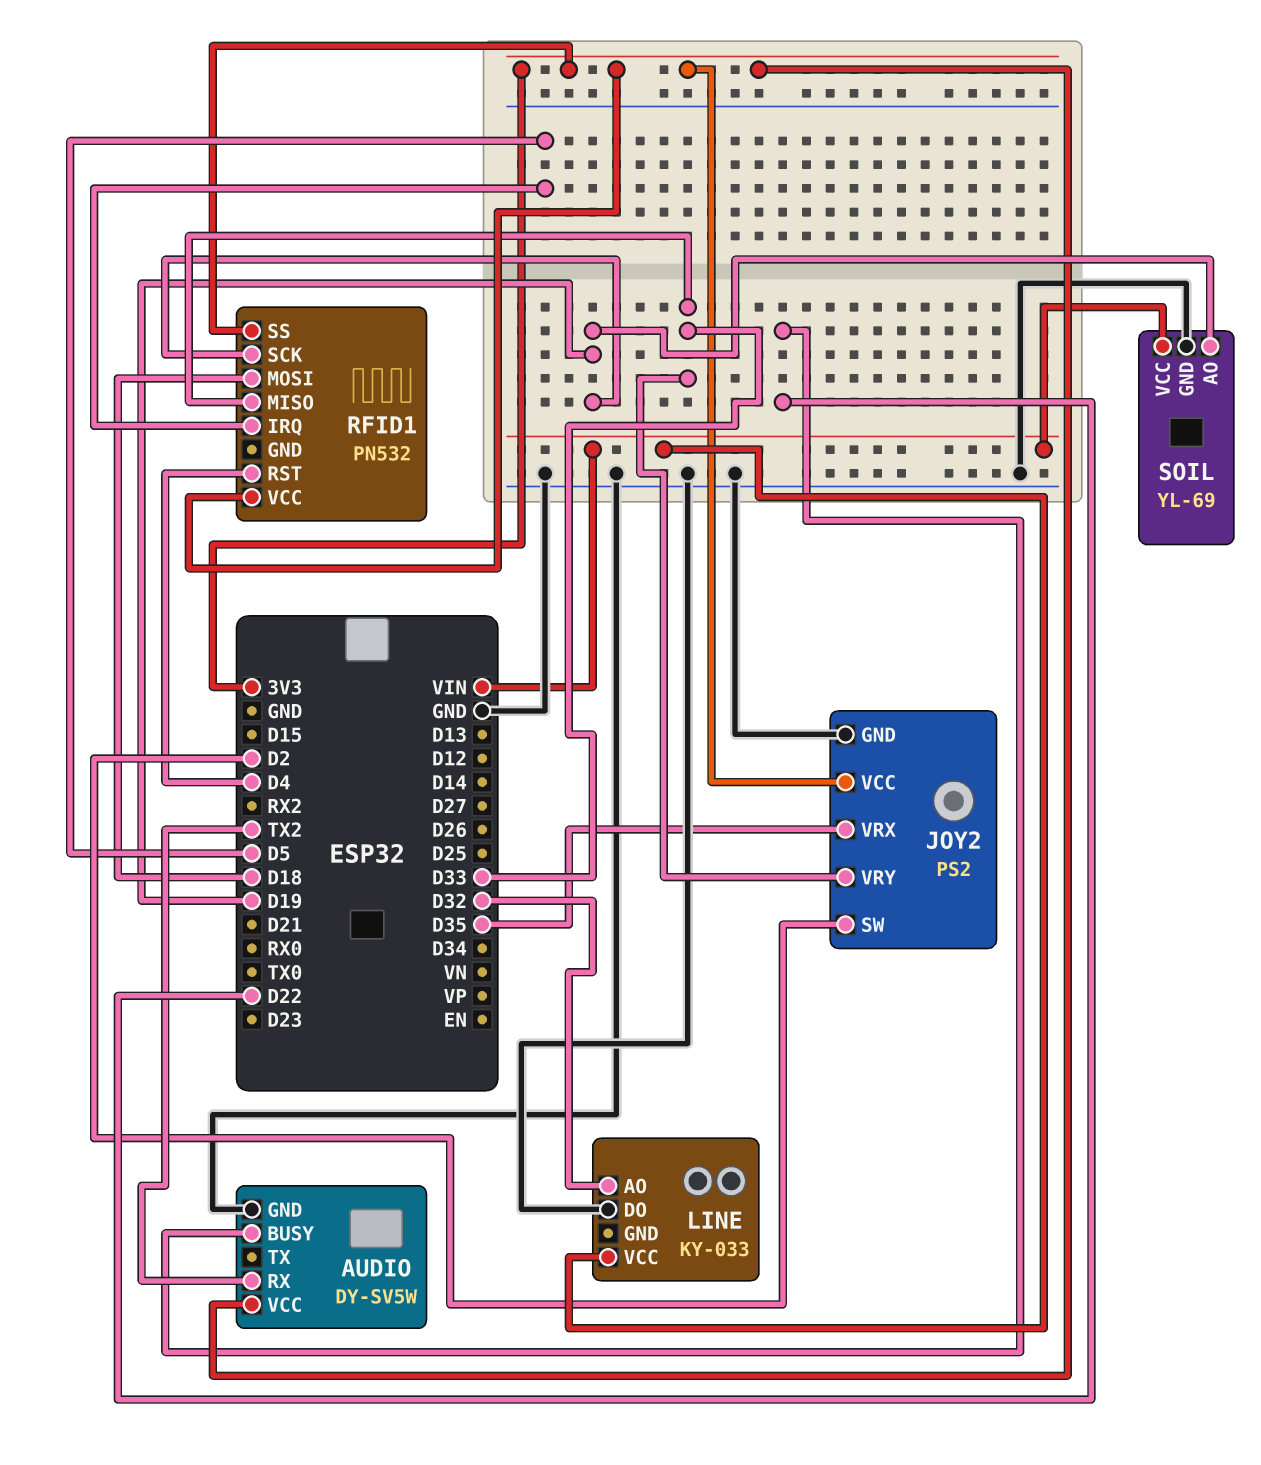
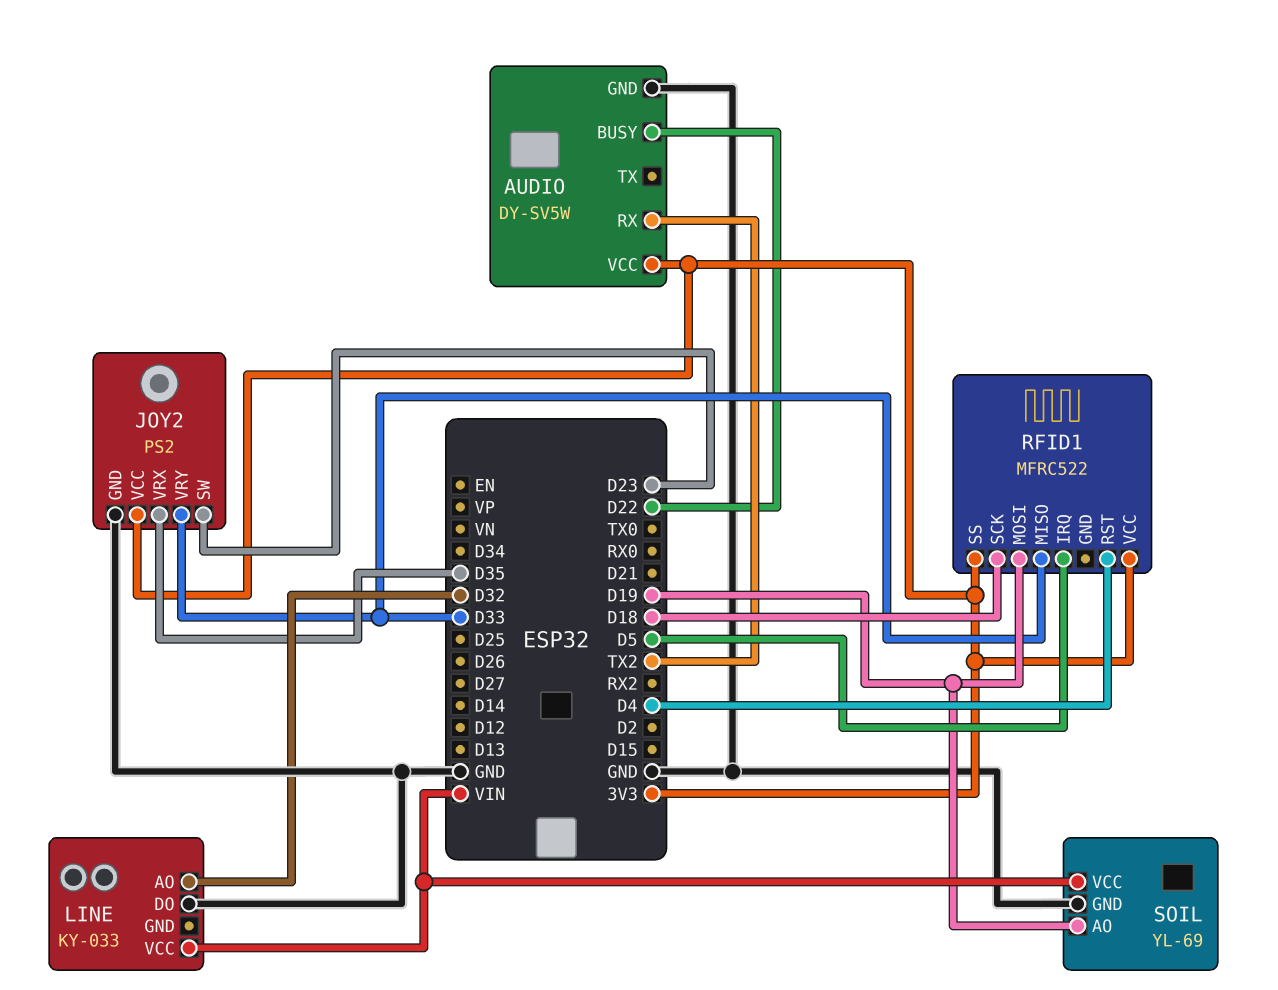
JOY2 pin SW: D2 -> D23
RFID1: PN532 -> MFRC522
RFID1 pin MOSI: D18 -> D19
RFID1 pin SCK: D19 -> D18

